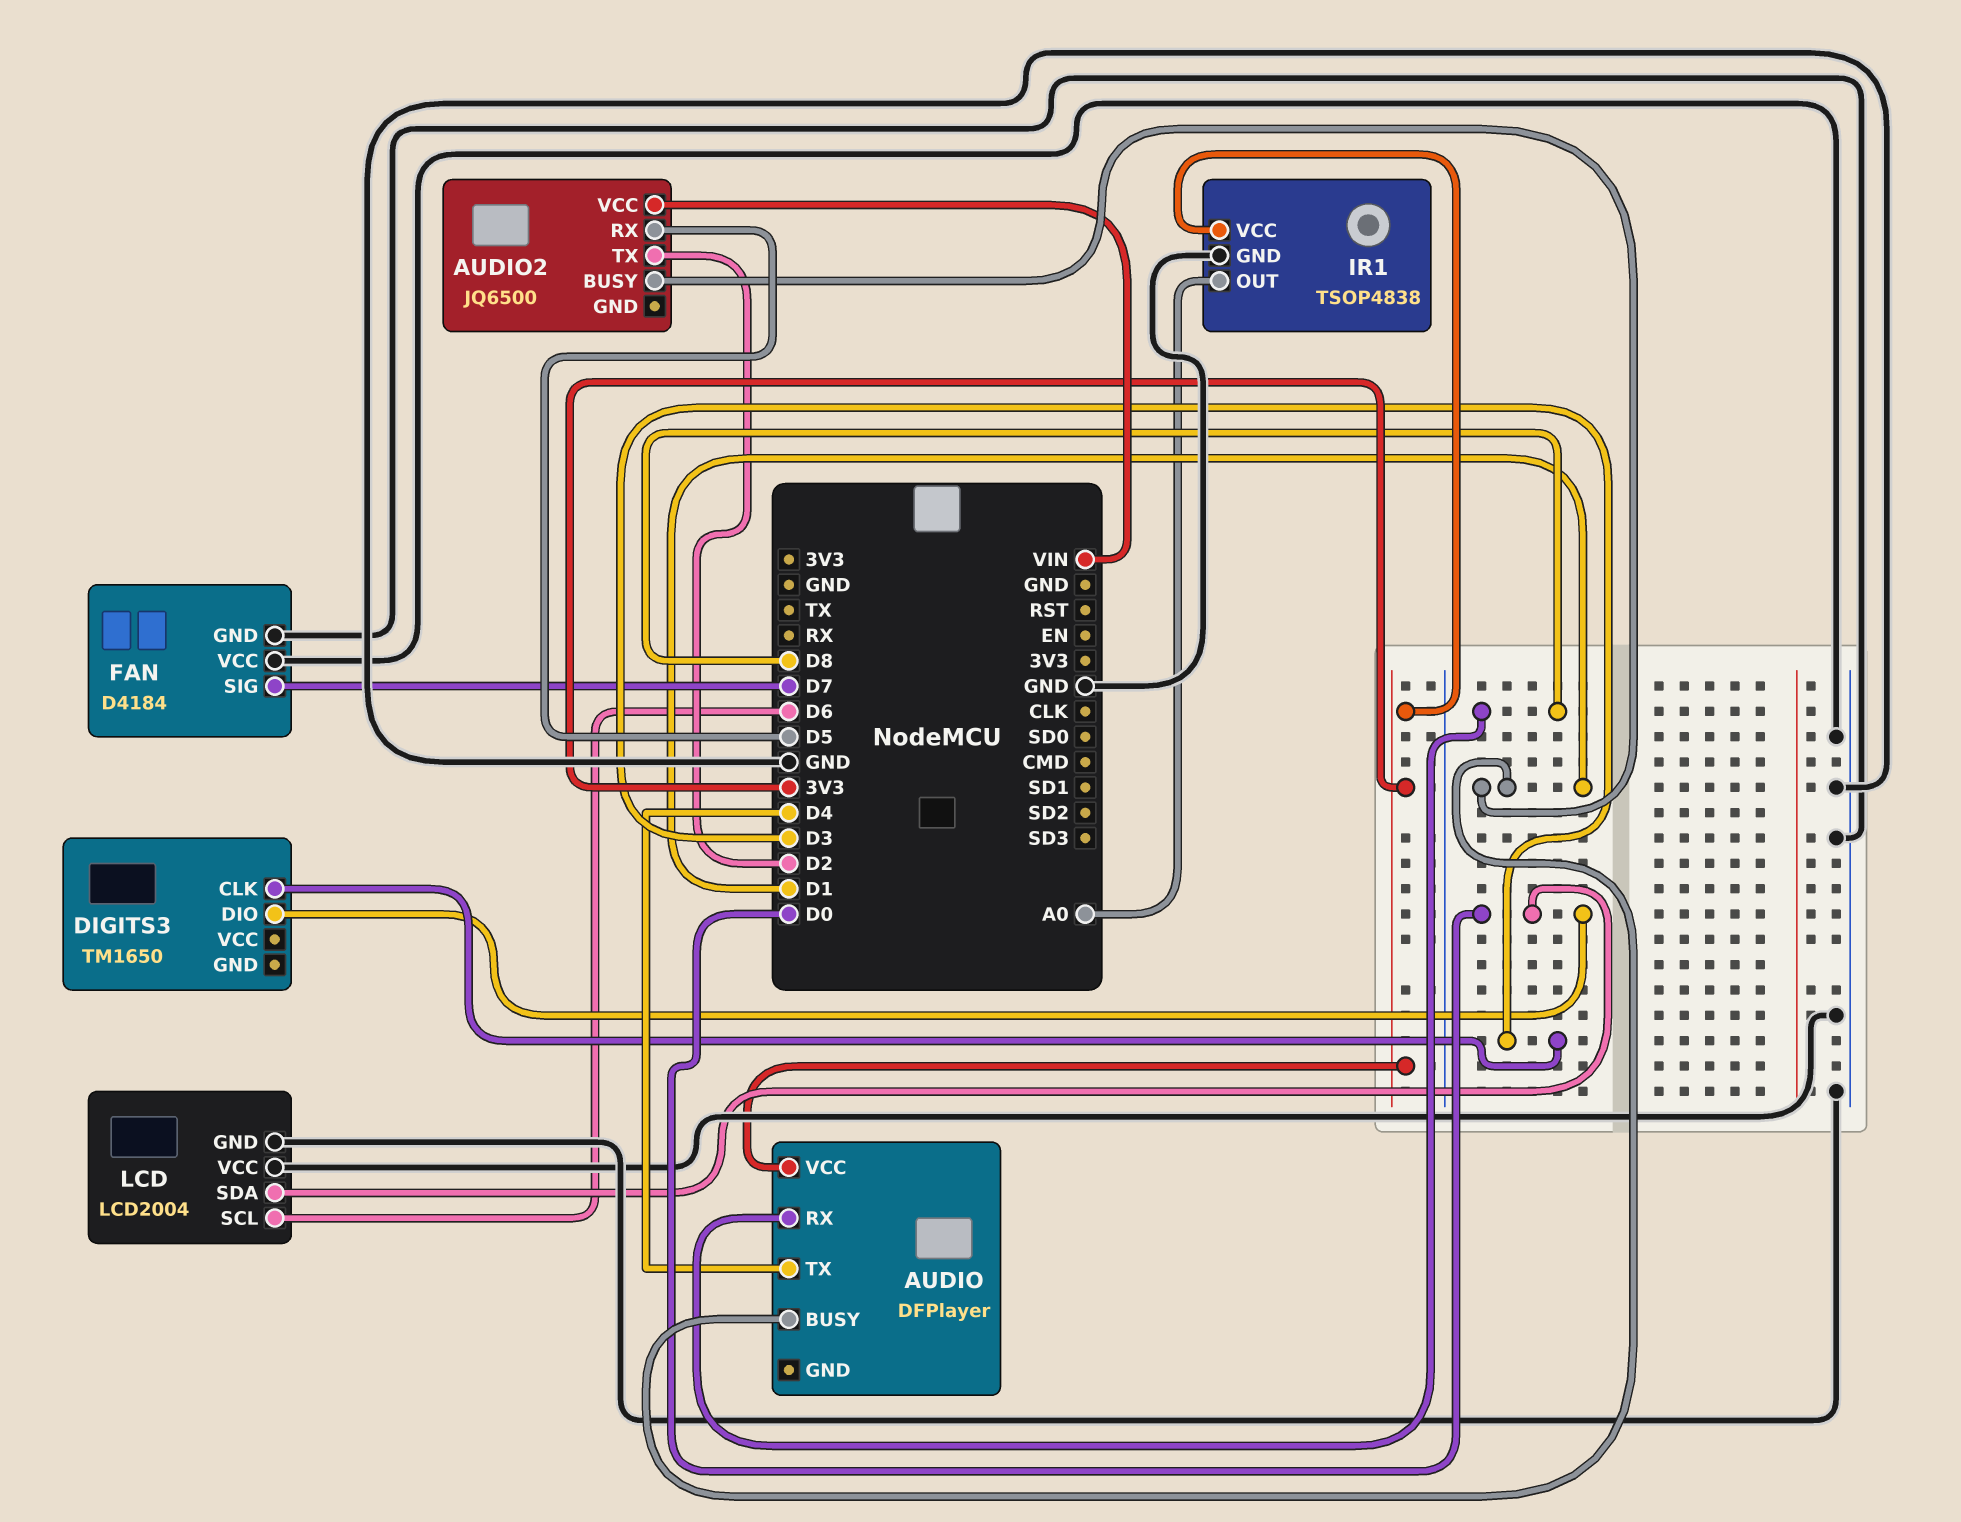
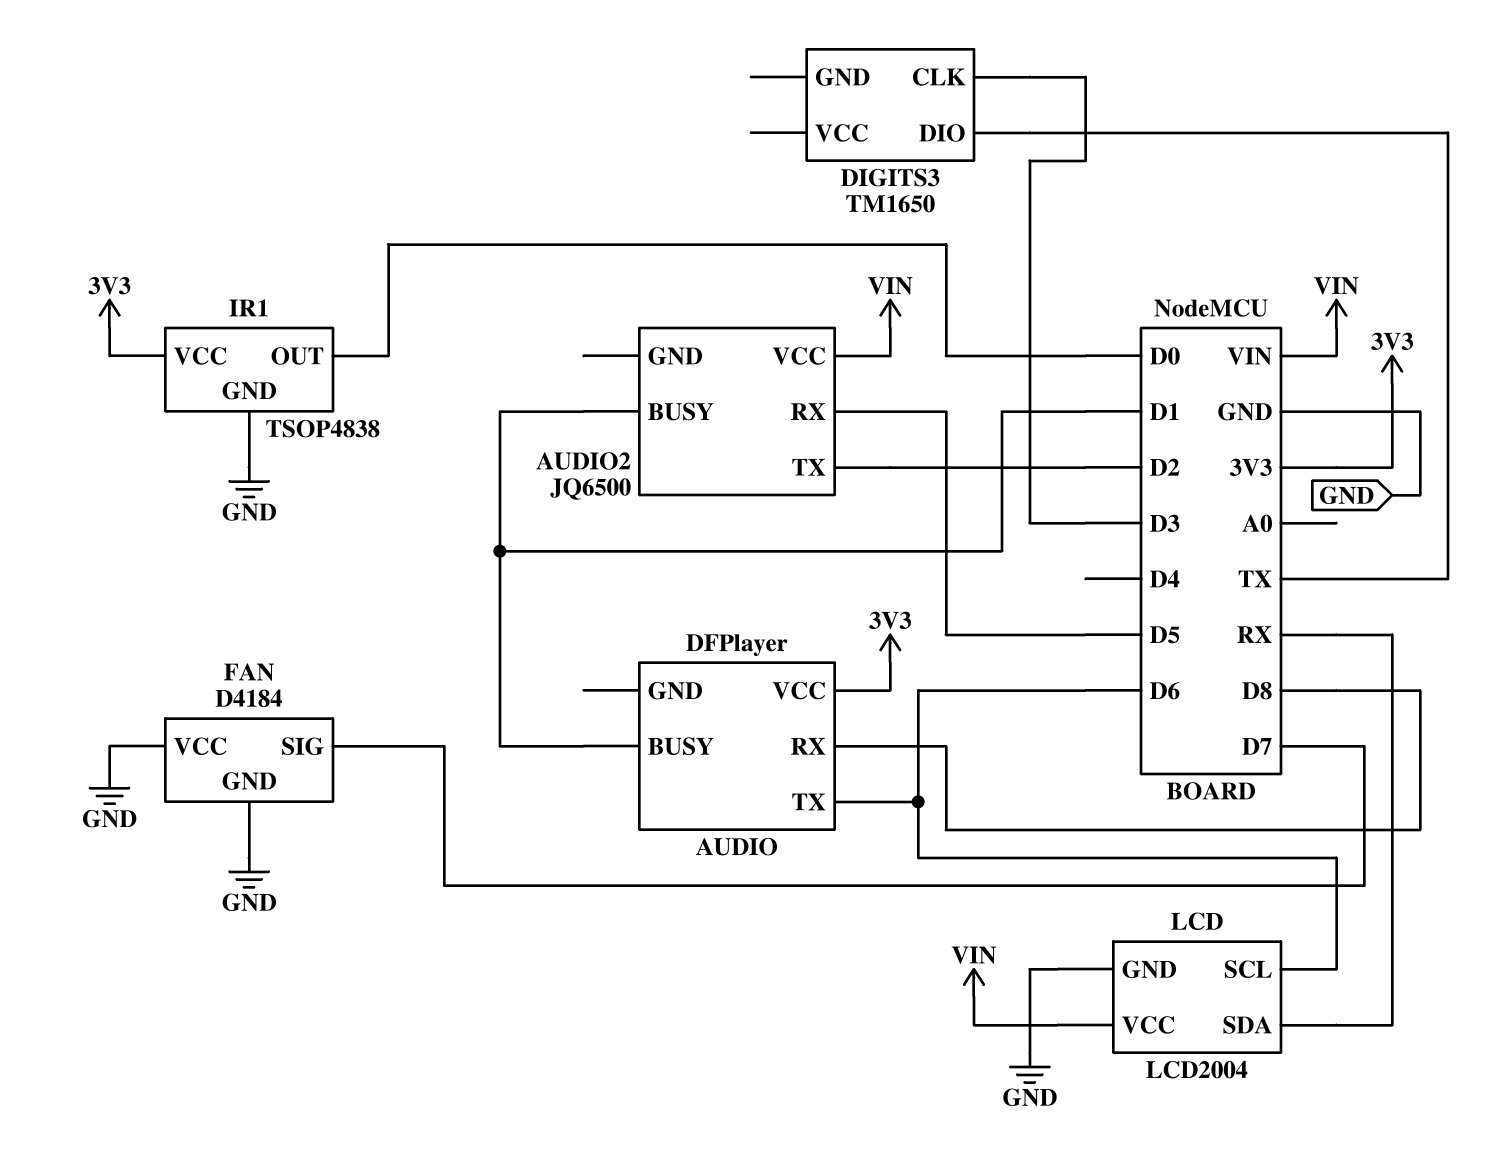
AUDIO pin TX: D4 -> D6
DIGITS3 pin DIO: D0 -> TX
IR1 pin OUT: A0 -> D0
LCD pin SDA: D0 -> RX
LCD pin VCC: GND -> VIN

